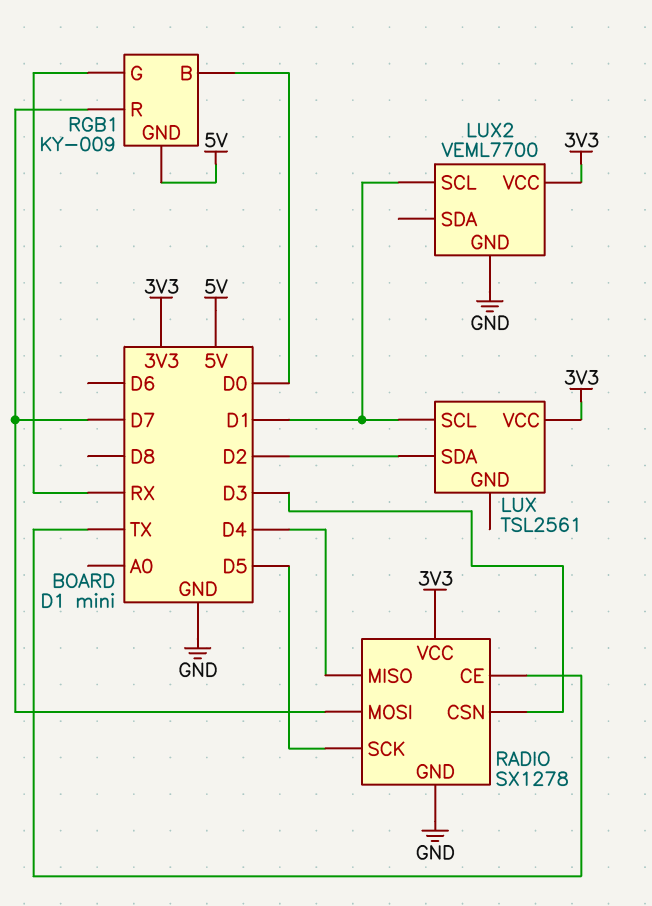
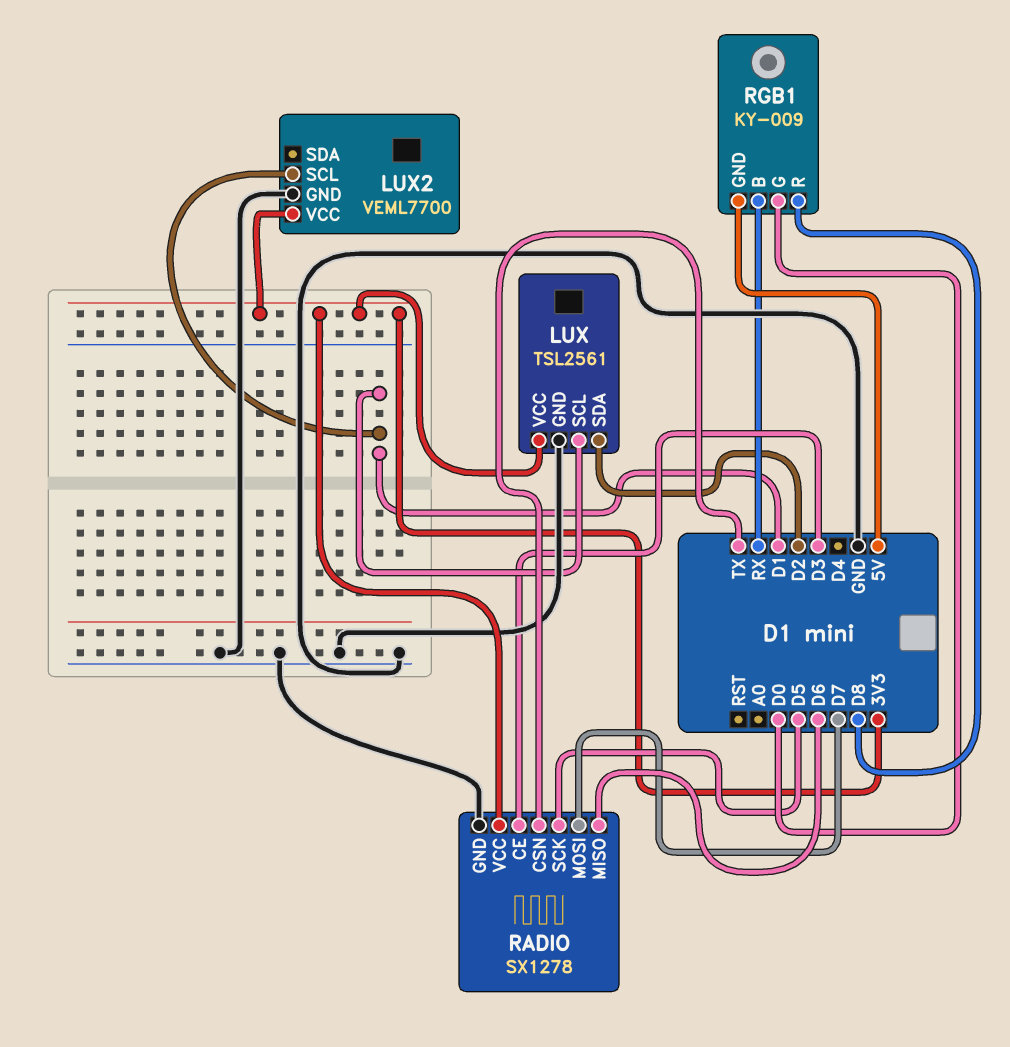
LUX pin GND: none -> GND
RADIO pin CE: TX -> D3
RADIO pin CSN: D3 -> TX
RADIO pin MISO: D4 -> D6
RGB1 pin B: D0 -> RX
RGB1 pin G: RX -> D0
RGB1 pin R: D7 -> D8

